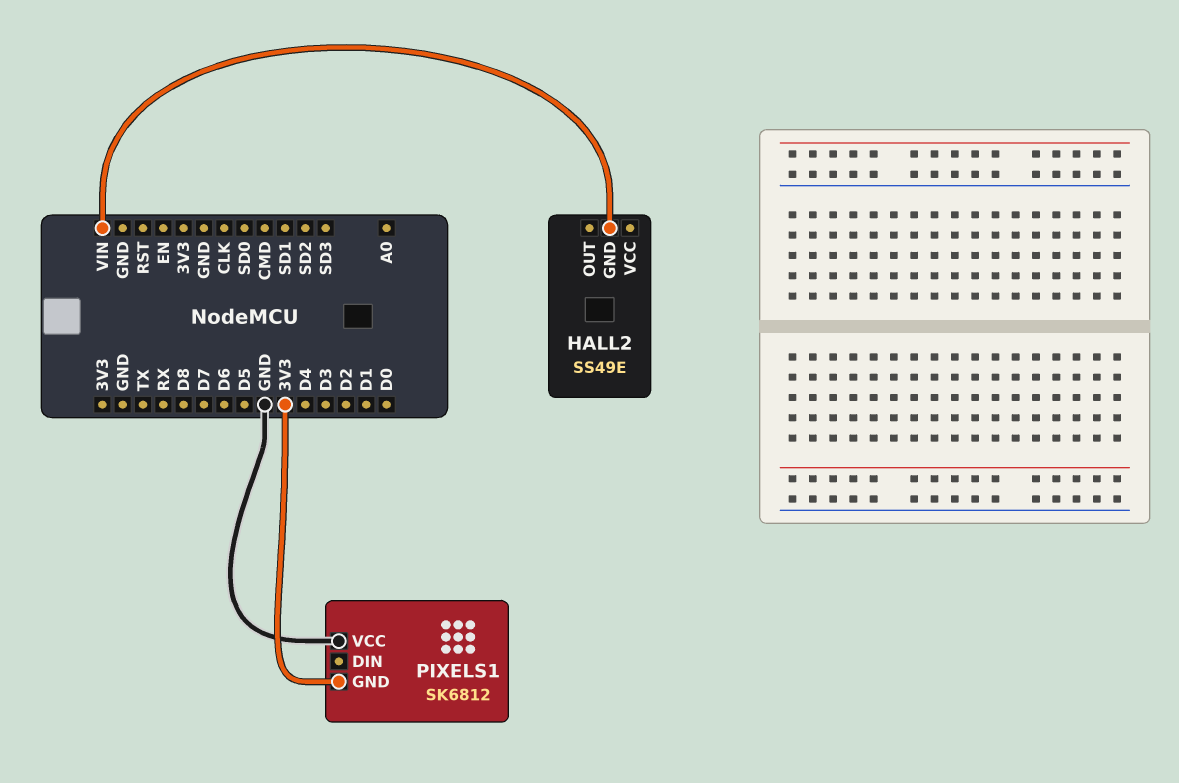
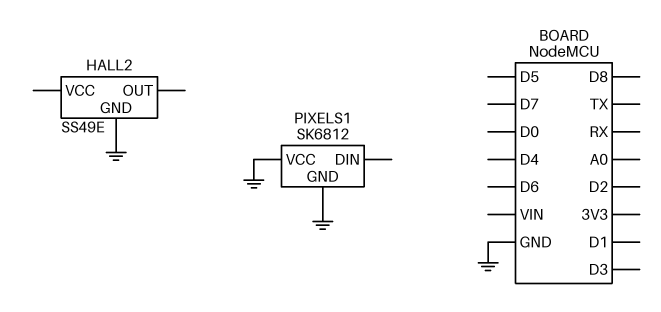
HALL2 pin GND: VIN -> GND
PIXELS1 pin GND: 3V3 -> GND

